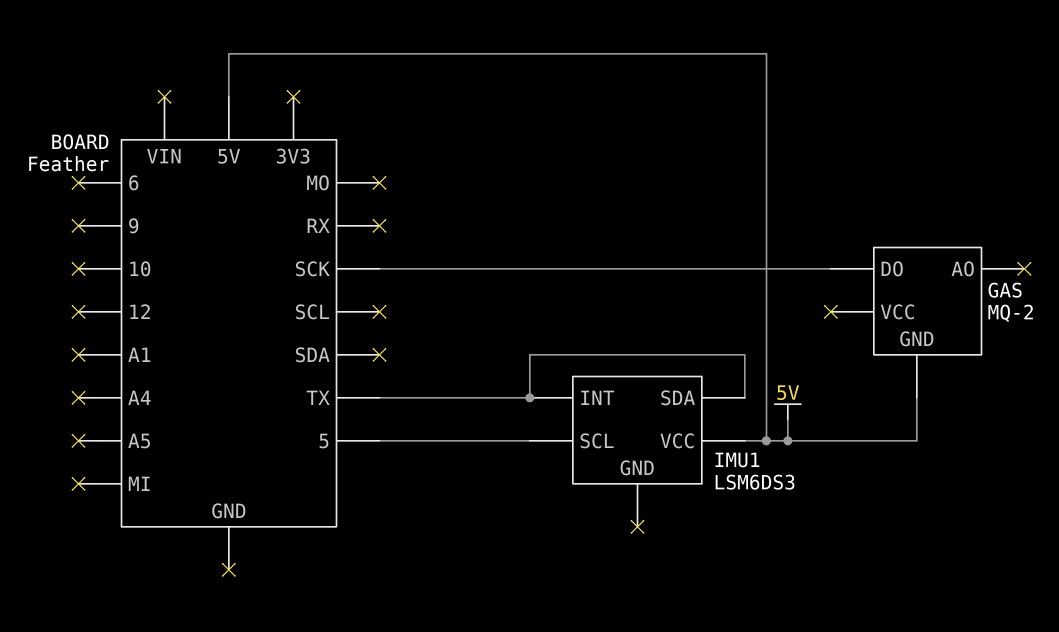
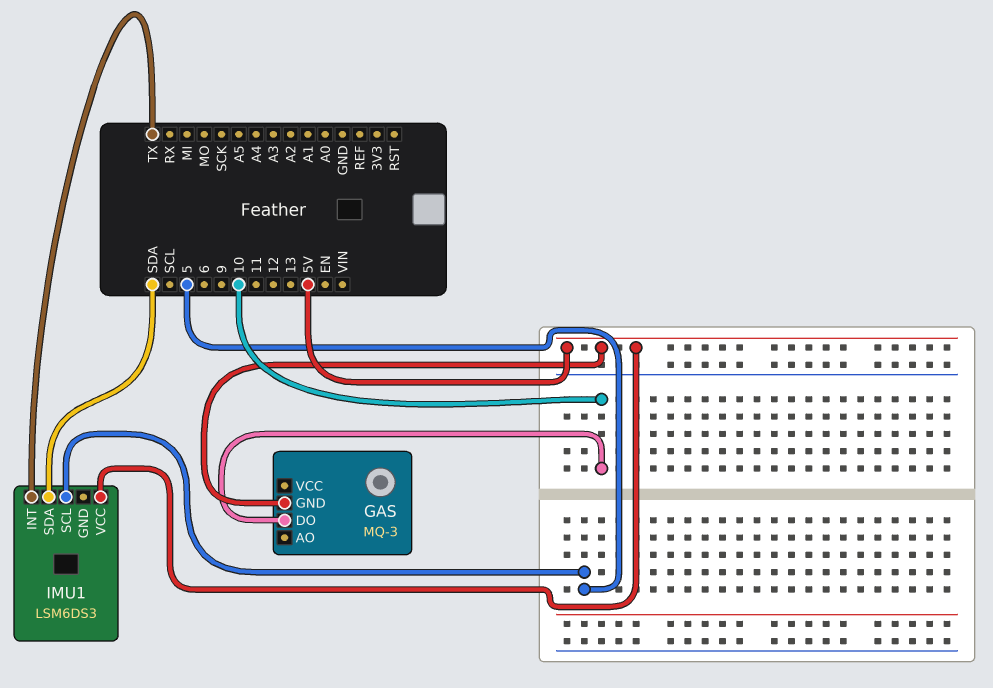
GAS: MQ-2 -> MQ-3
GAS pin DO: SCK -> 10
IMU1 pin SDA: TX -> SDA

